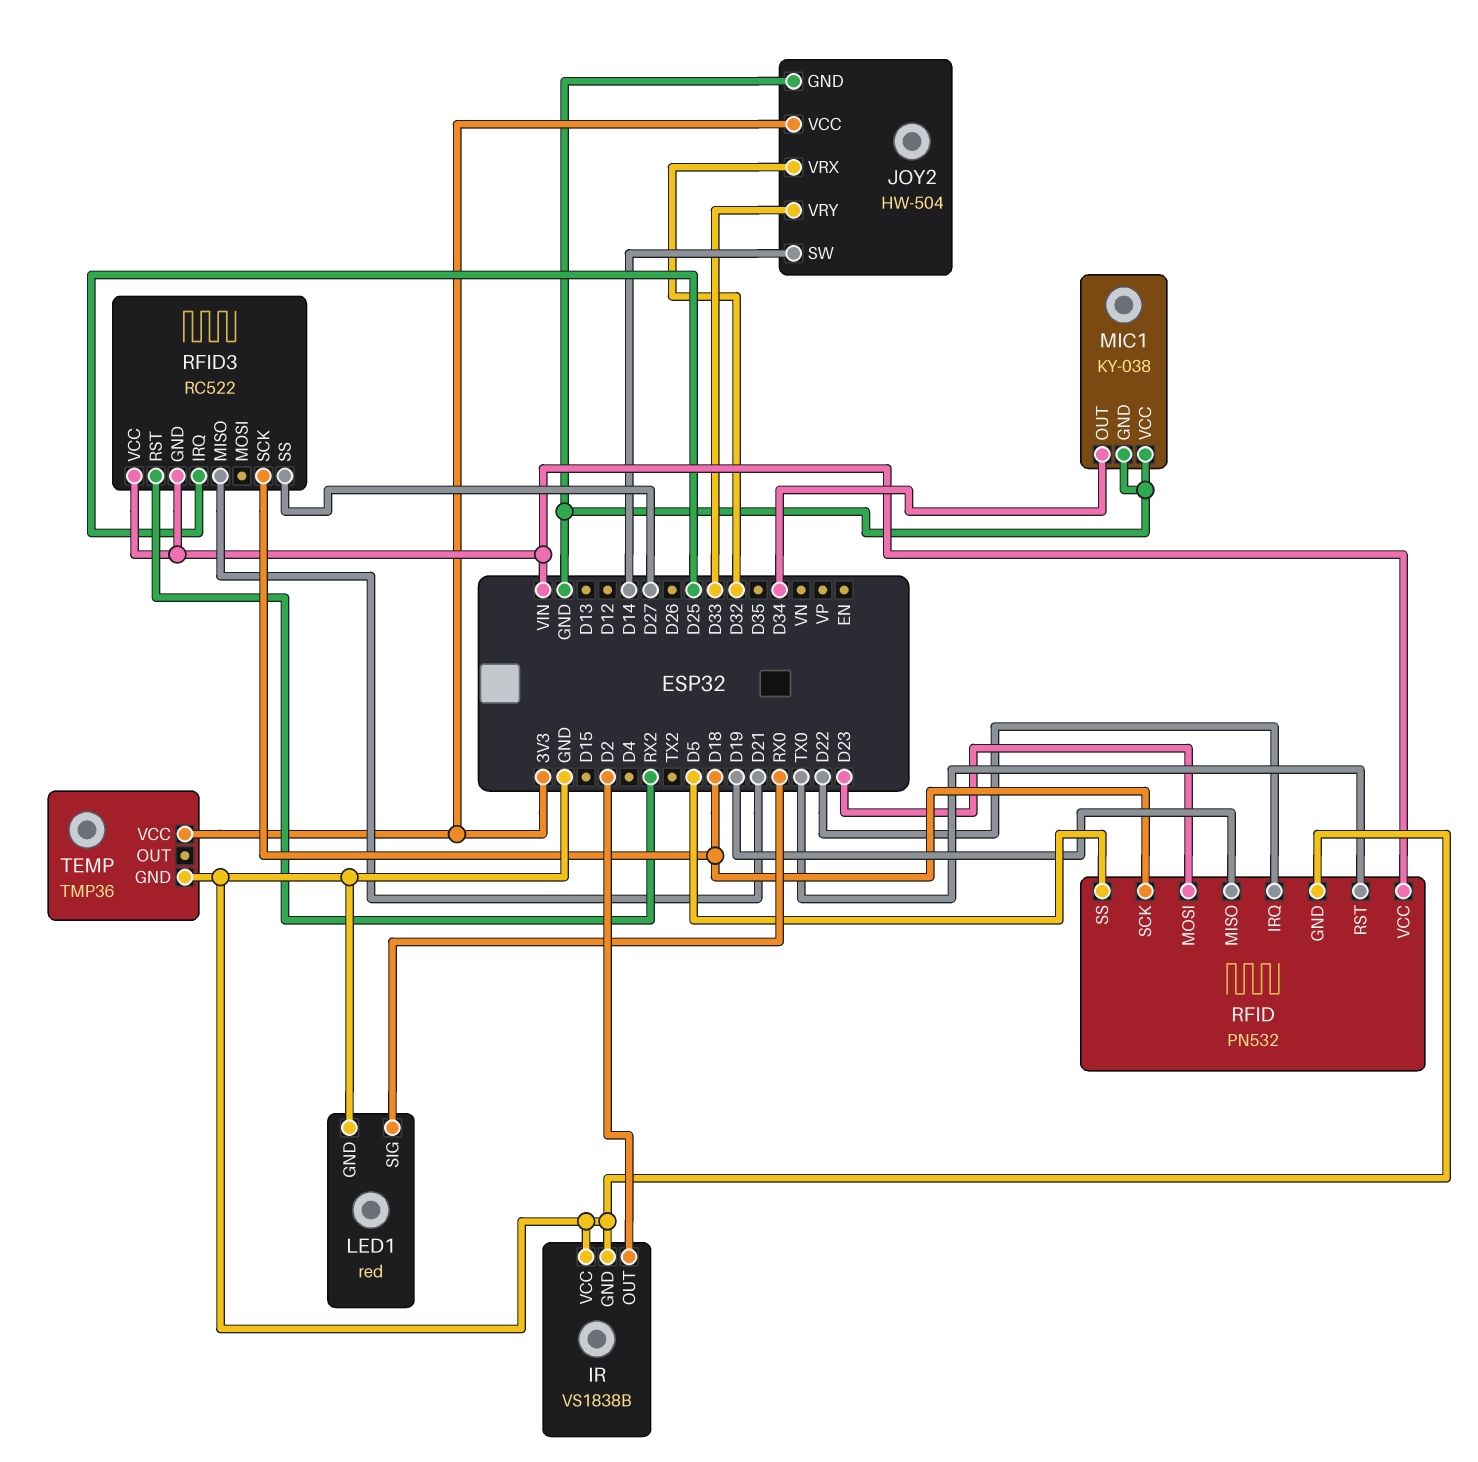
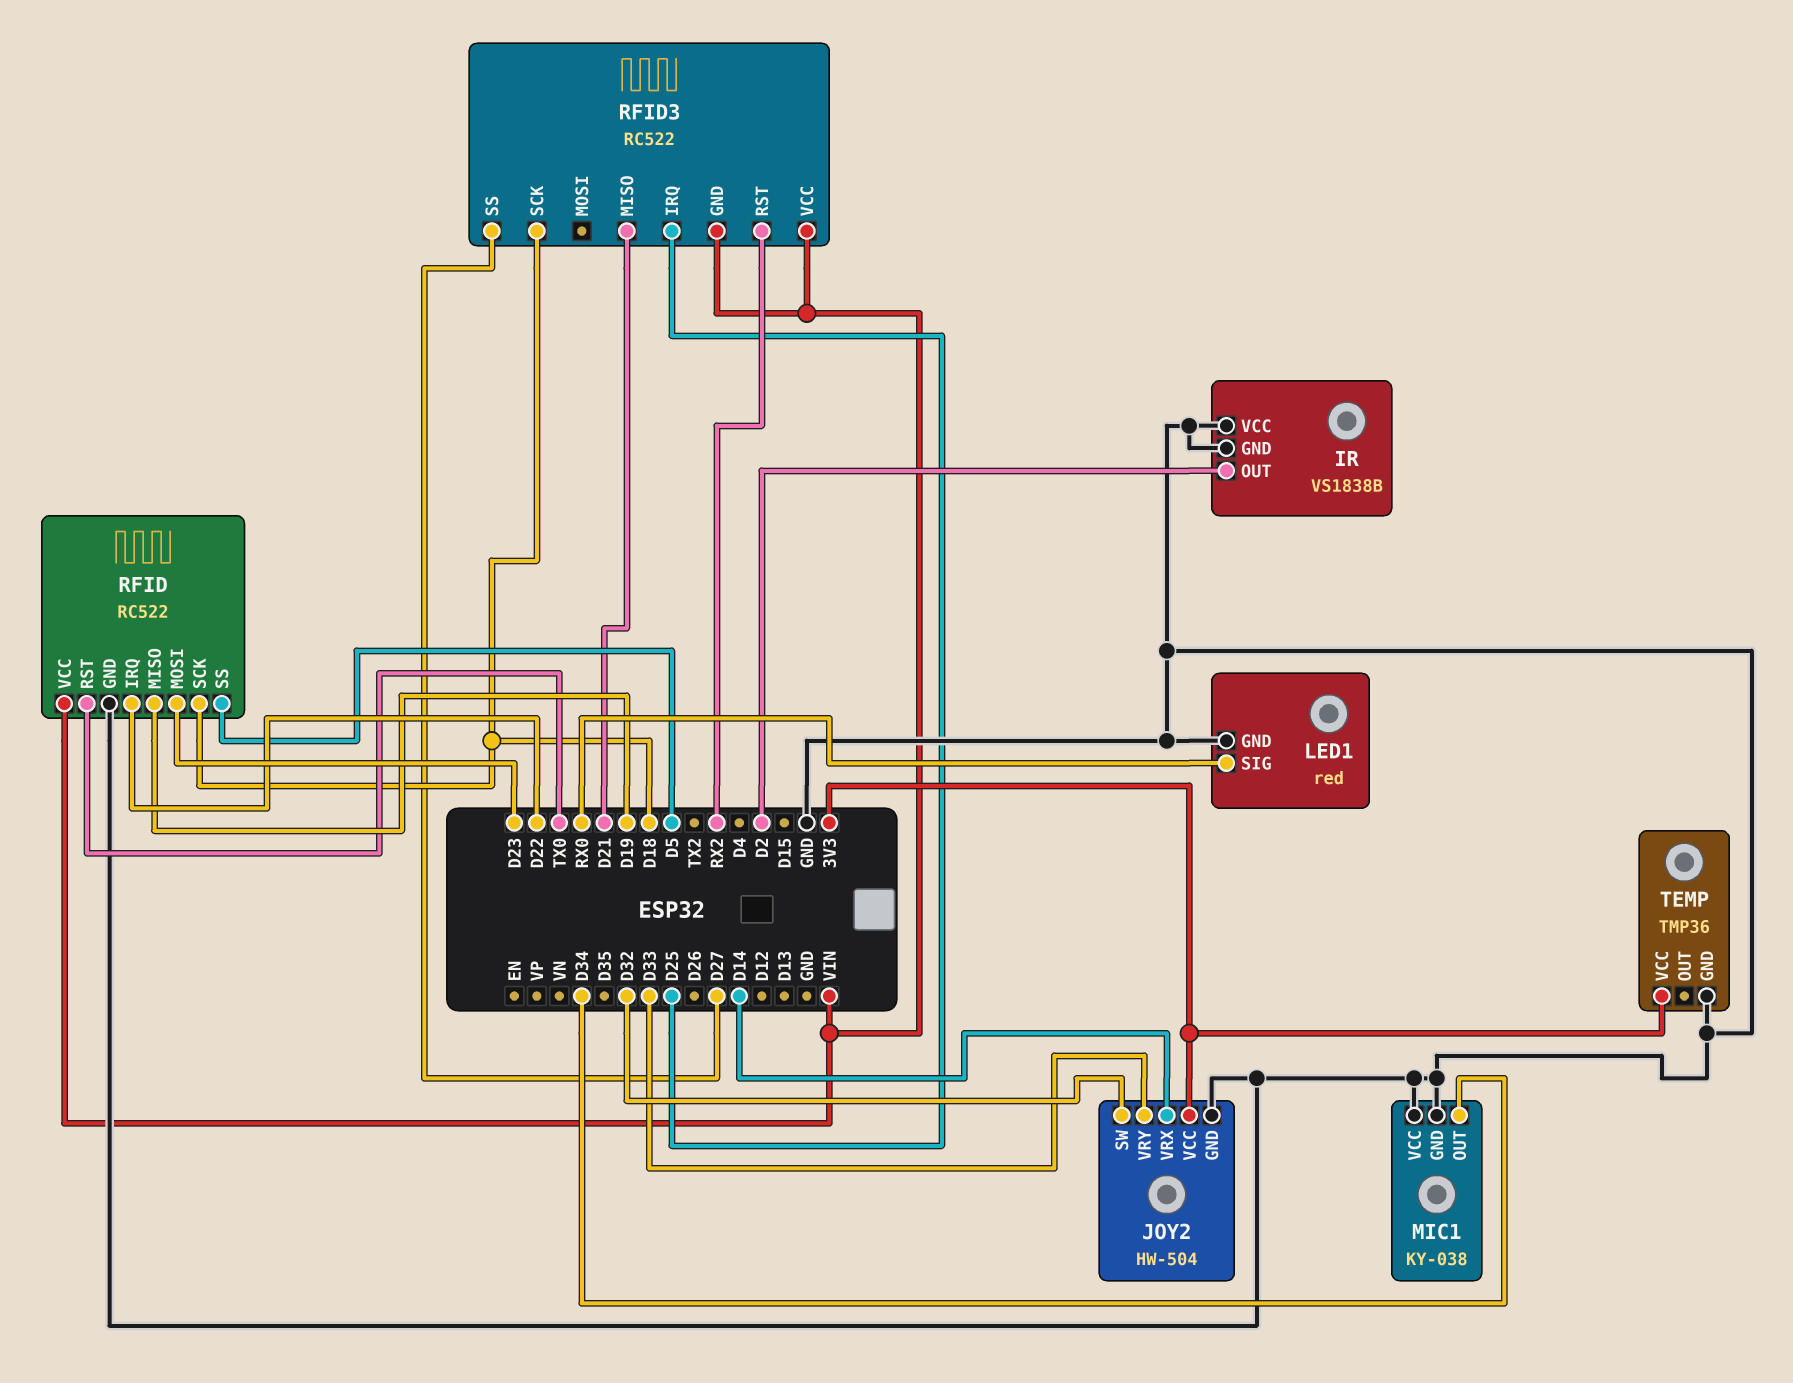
JOY2 pin SW: D14 -> D32
JOY2 pin VRX: D32 -> D14
RFID: PN532 -> RC522

